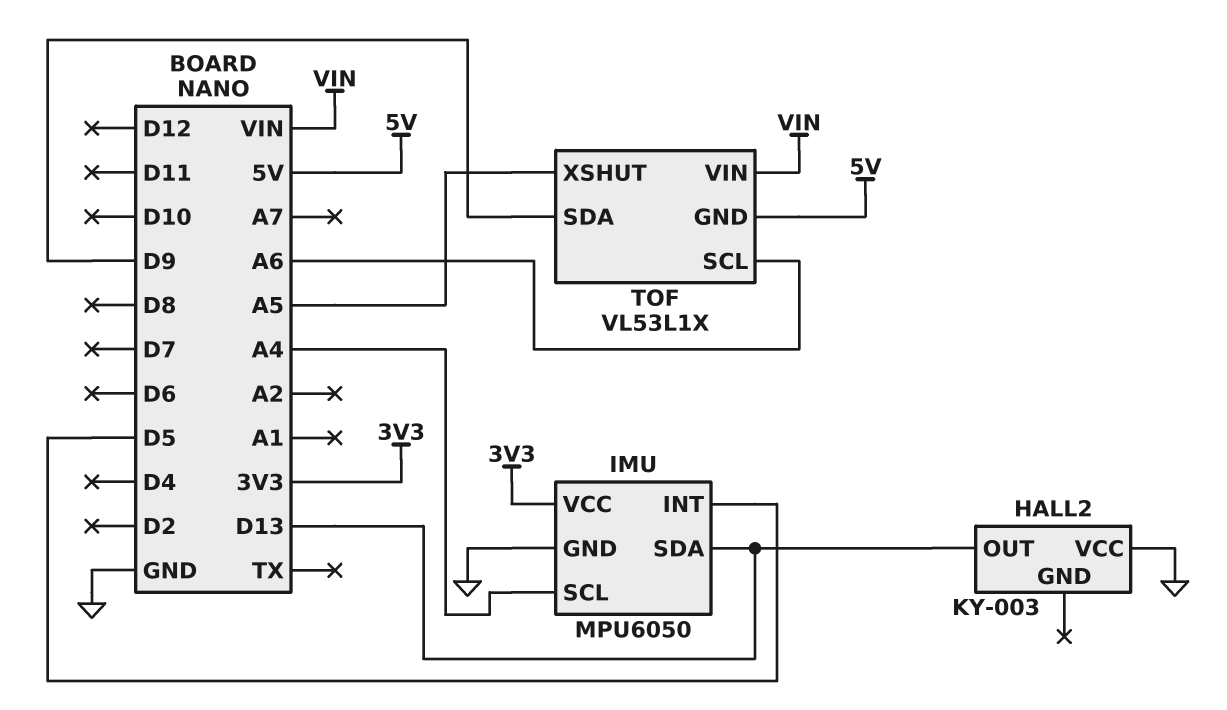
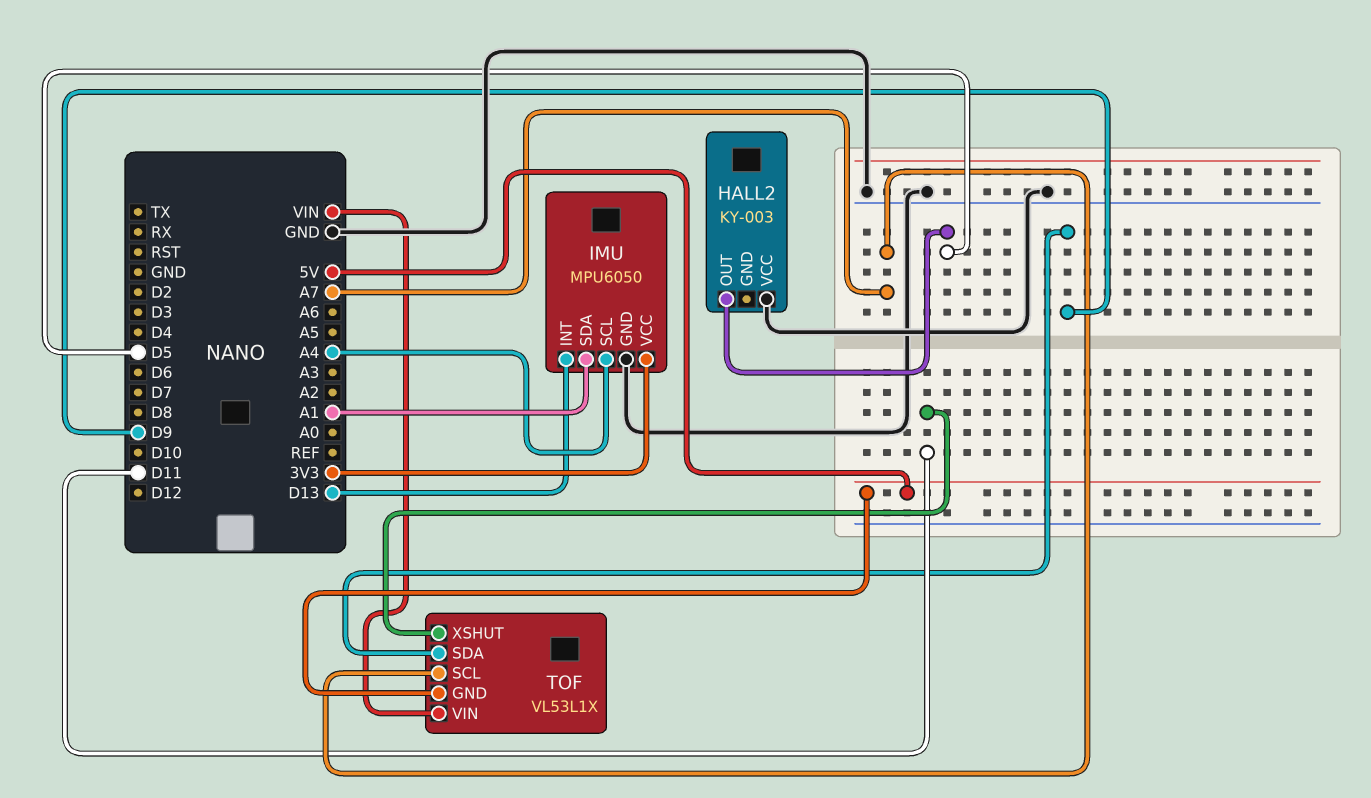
HALL2 pin OUT: D13 -> D5
IMU pin INT: D5 -> D13
IMU pin SDA: D13 -> A1
TOF pin SCL: A6 -> A7
TOF pin XSHUT: A5 -> D11

